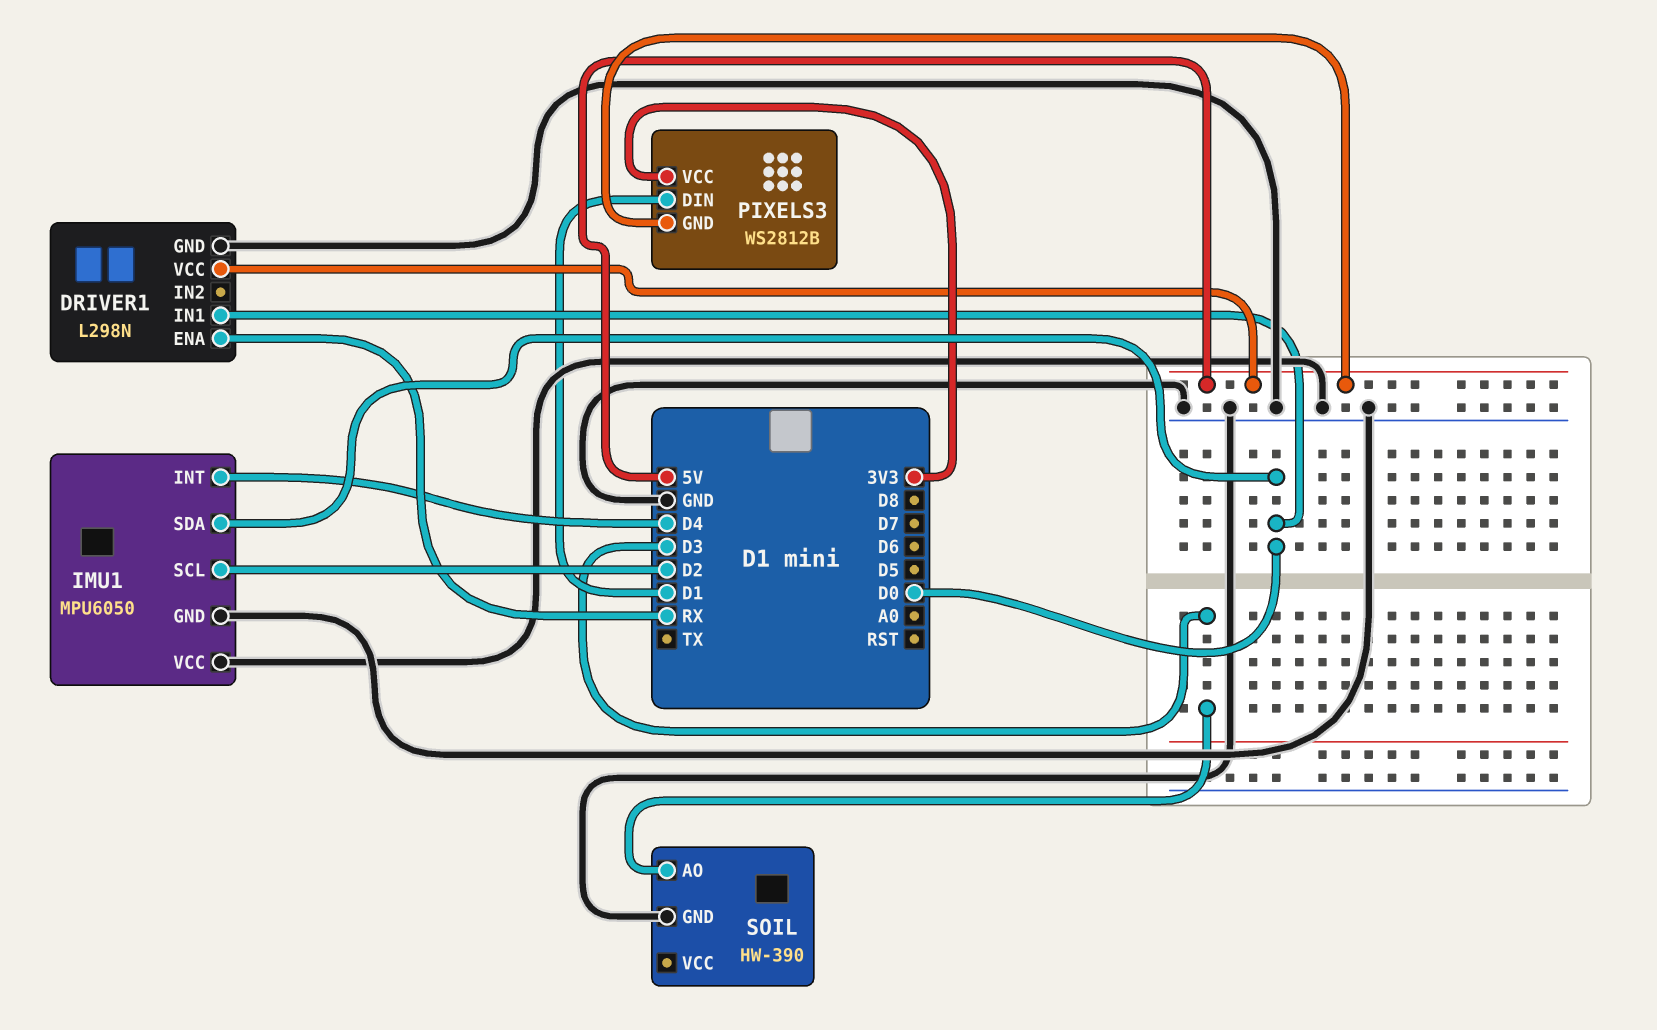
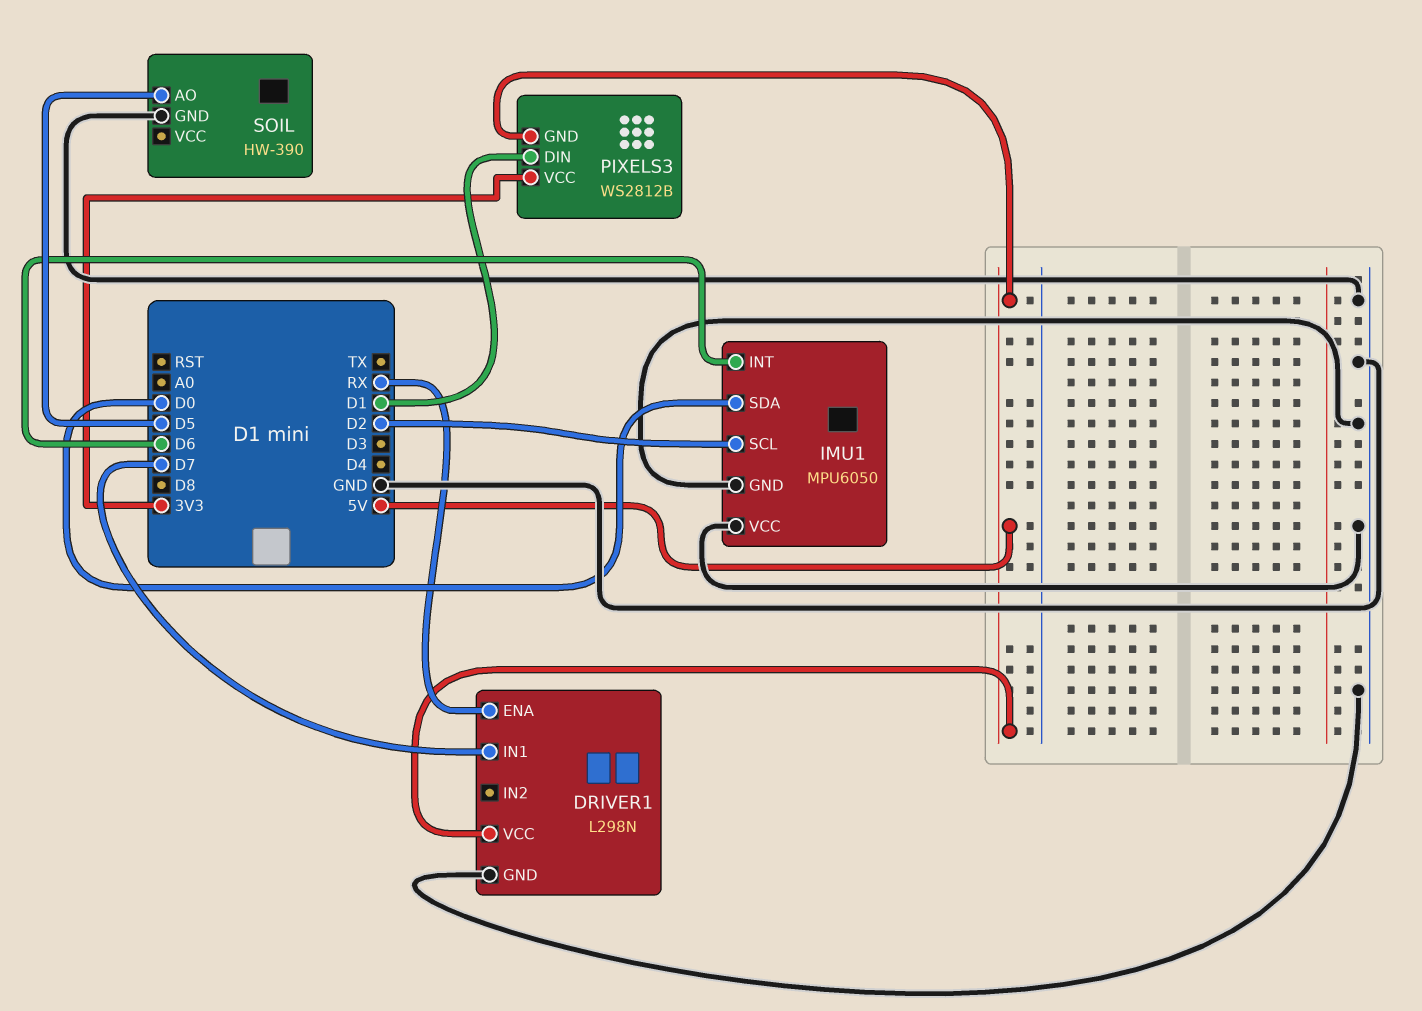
DRIVER1 pin IN1: D0 -> D7
IMU1 pin INT: D4 -> D6
SOIL pin AO: D3 -> D5

